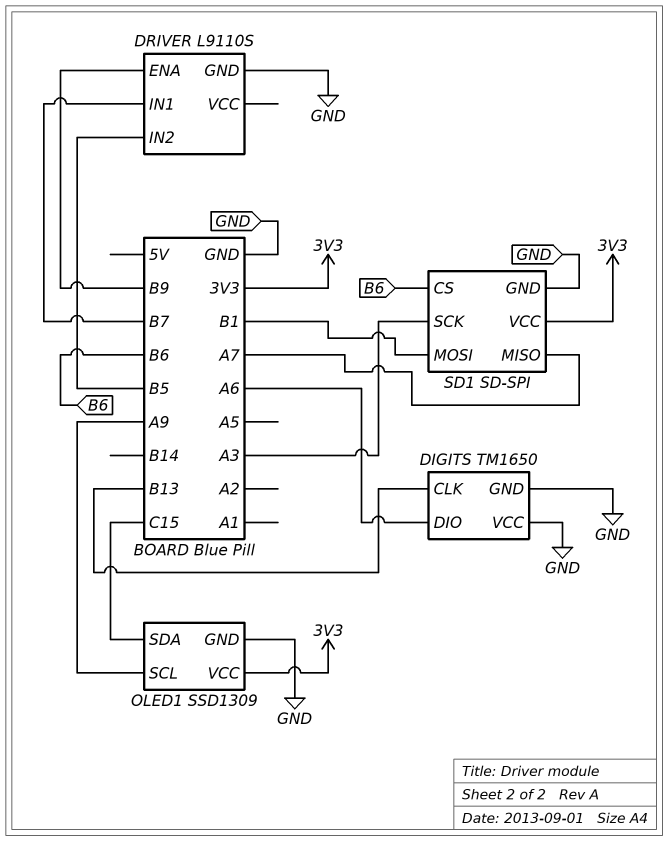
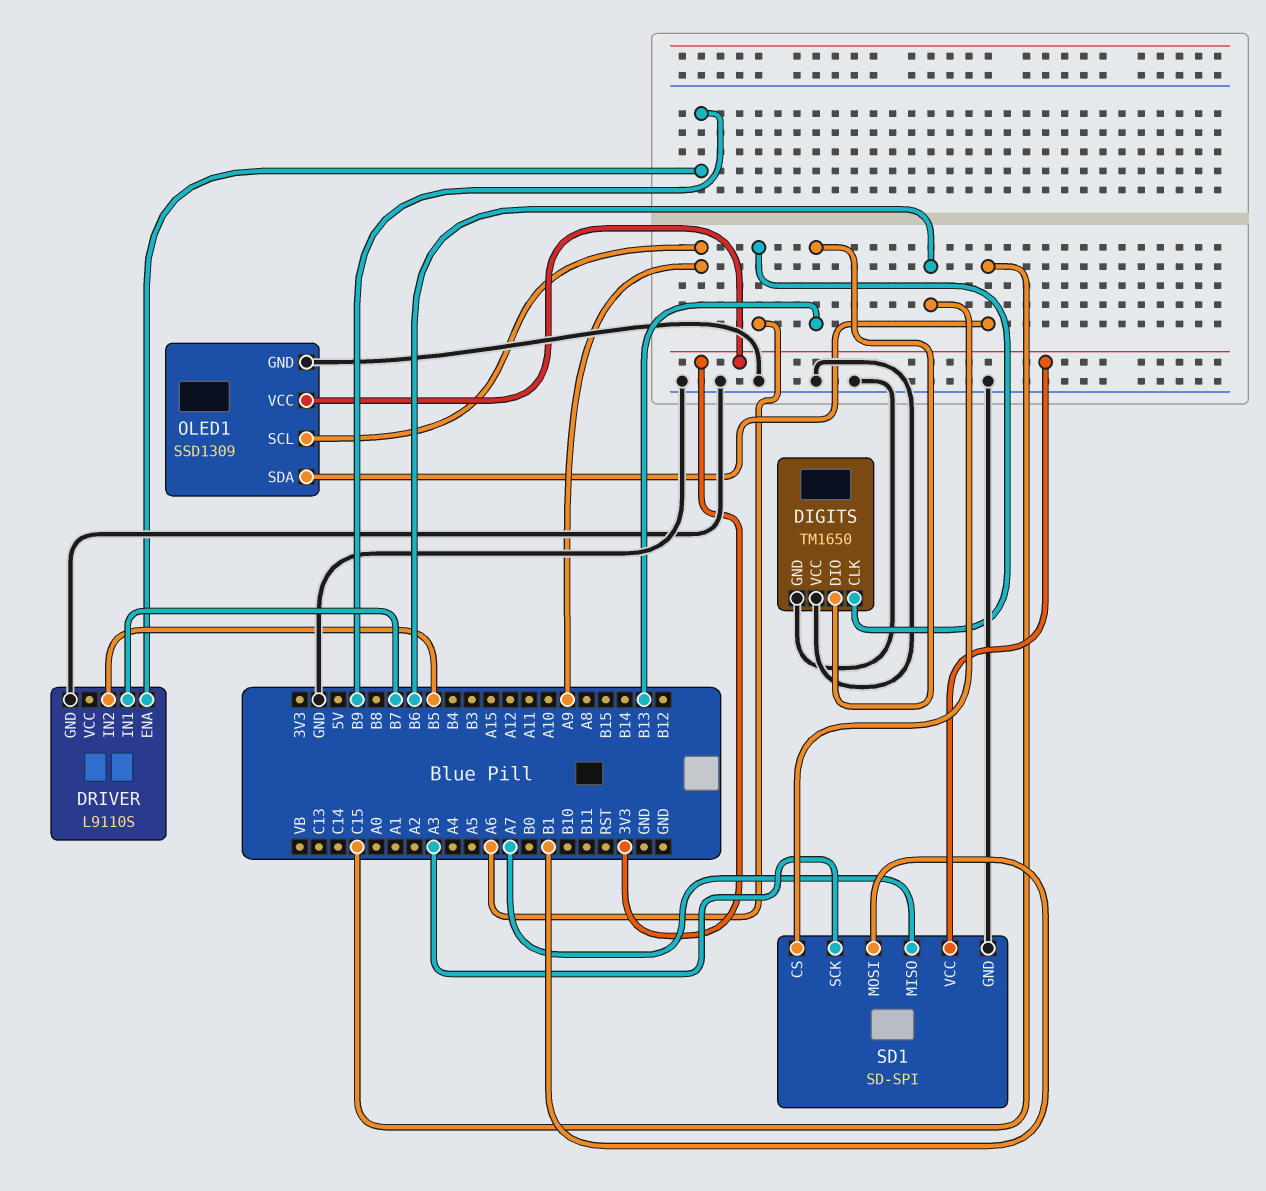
DIGITS pin CLK: B13 -> A6
DIGITS pin DIO: A6 -> B13

